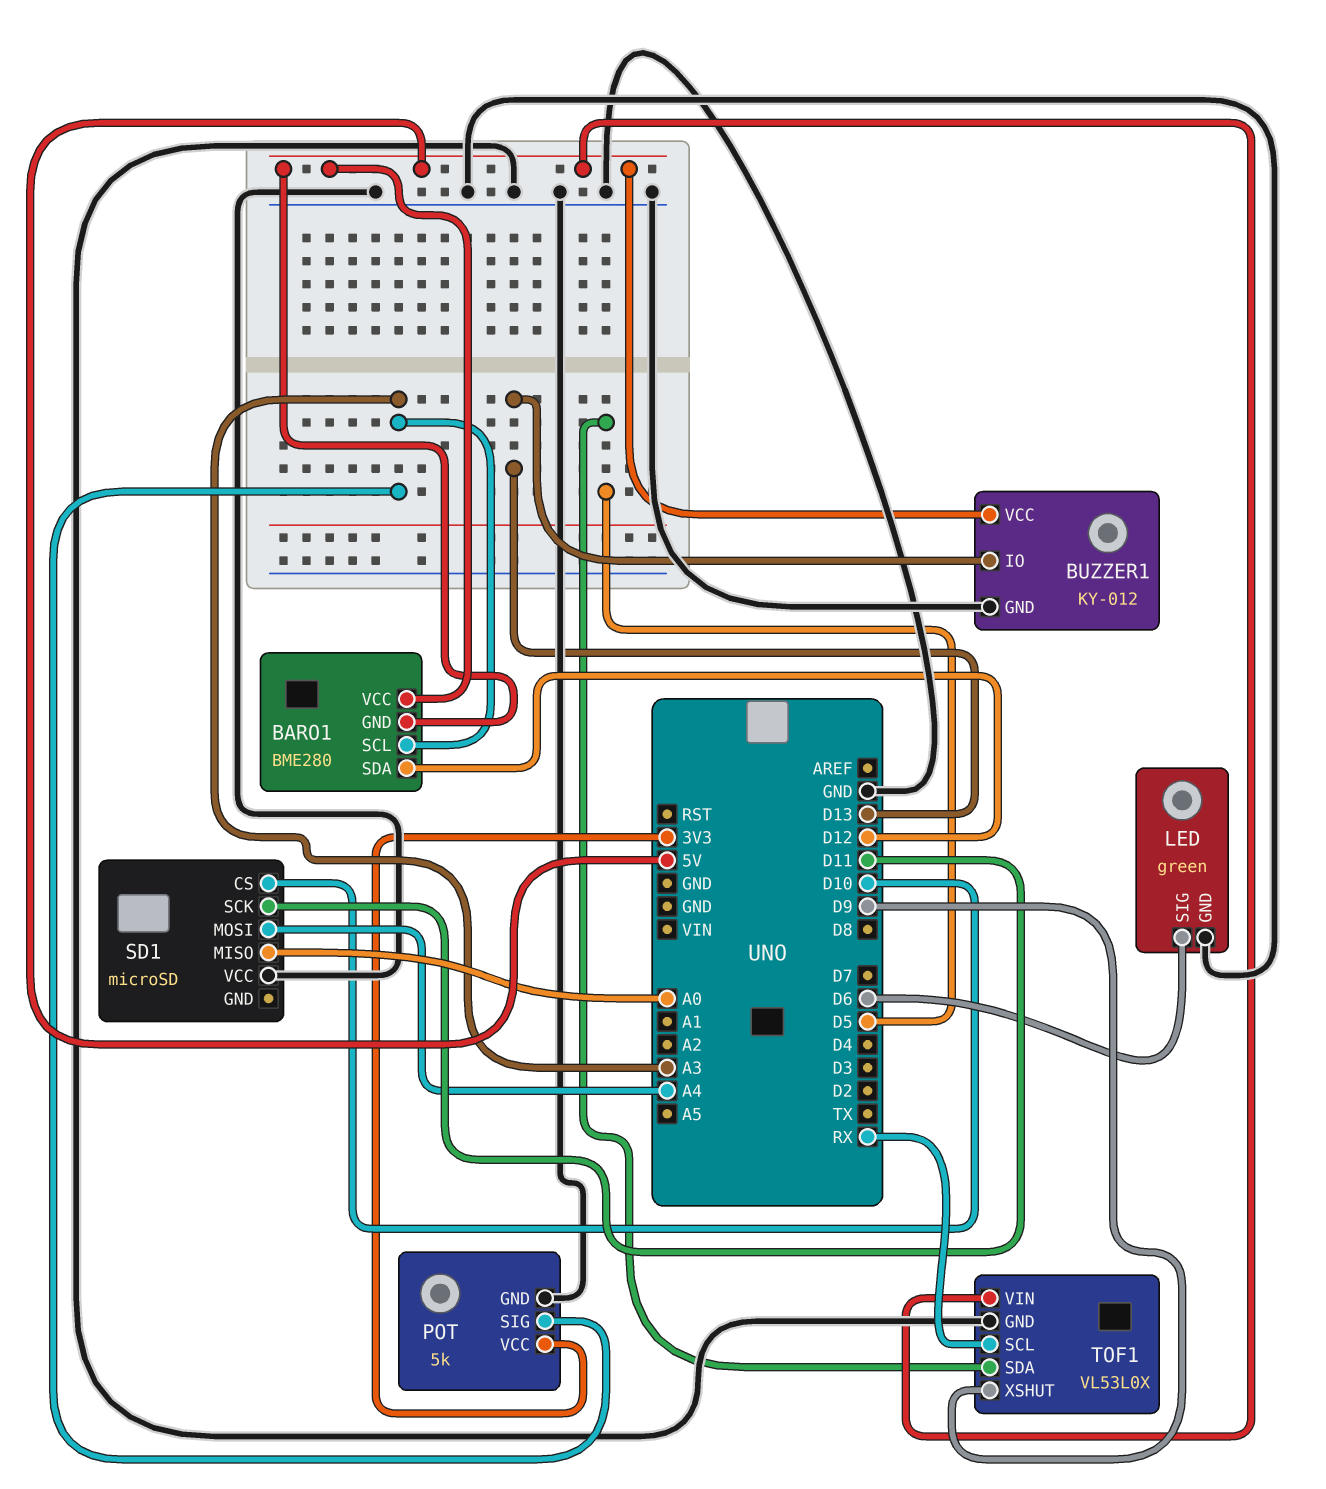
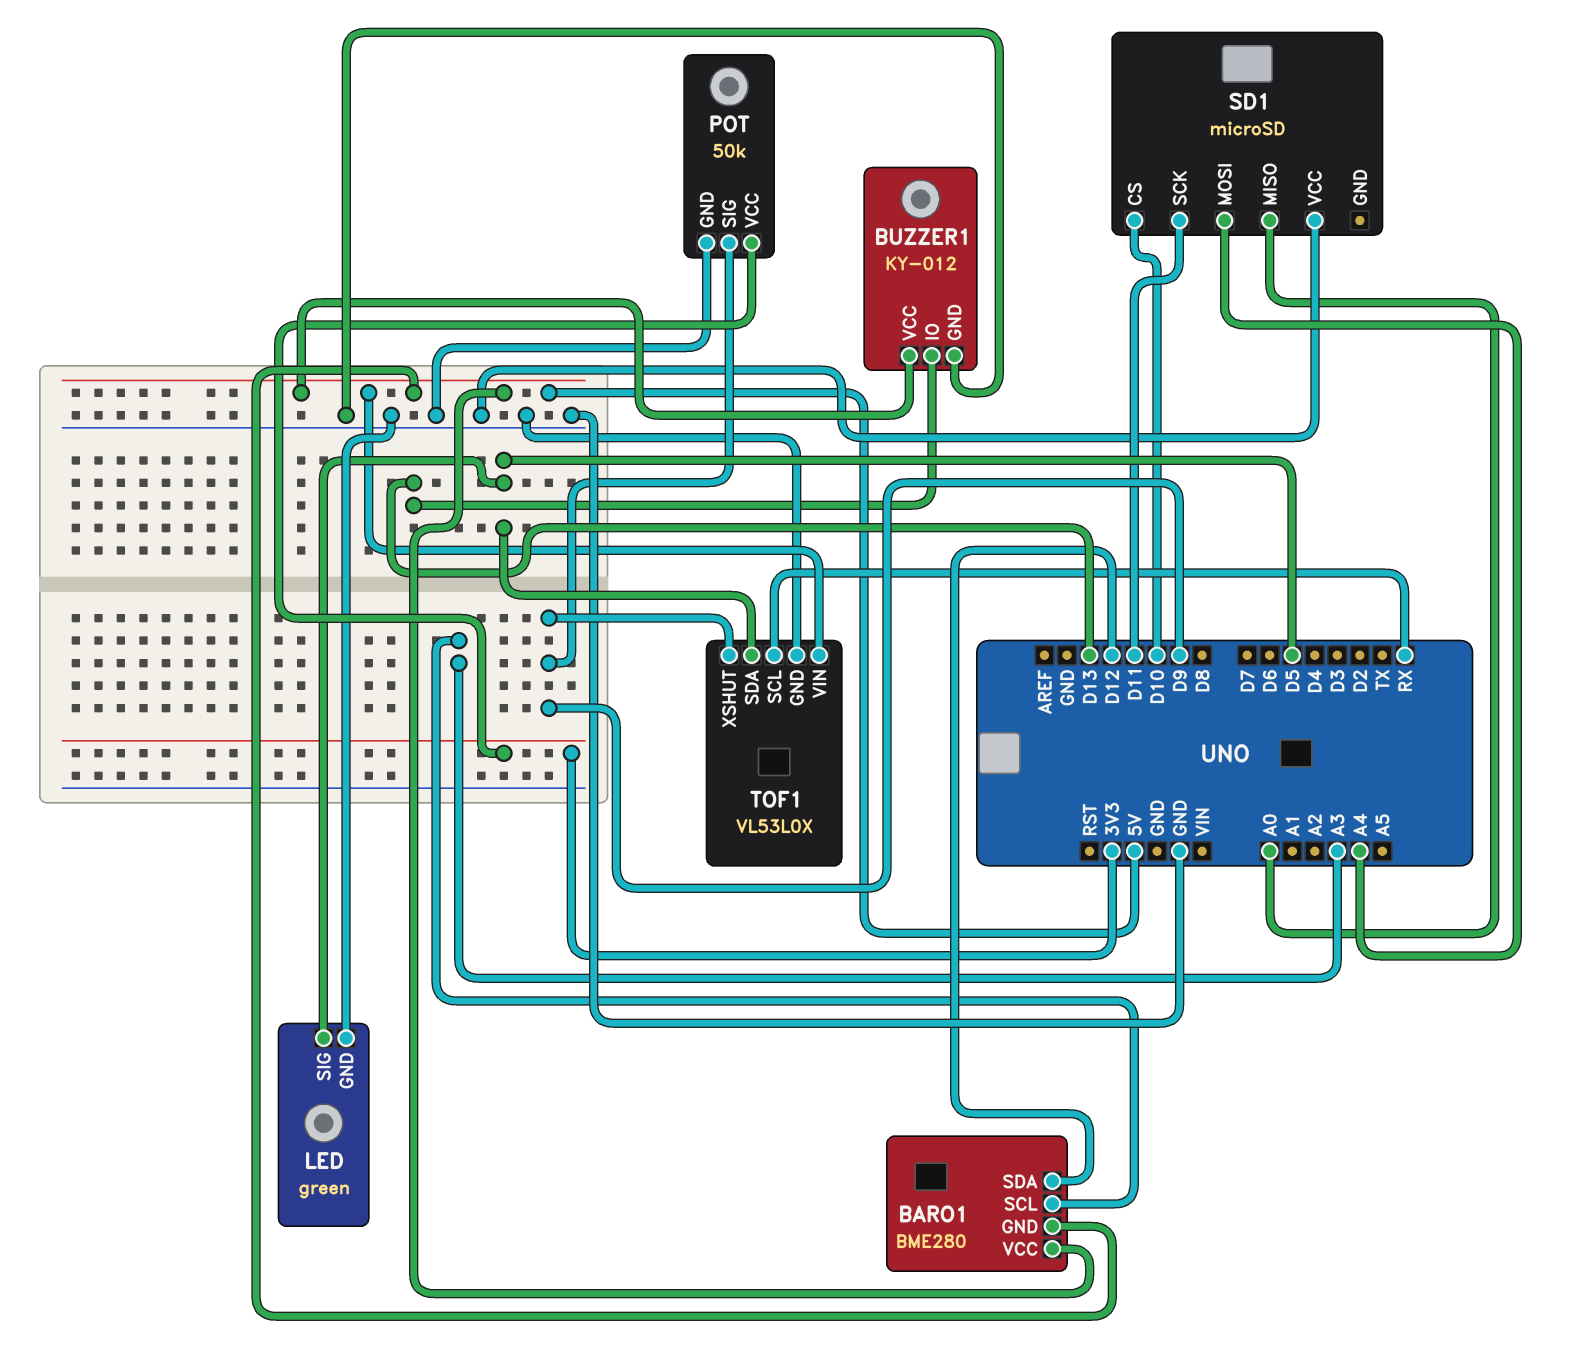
LED pin SIG: D6 -> D5
POT: 5k -> 50k
POT pin SIG: A3 -> D9

